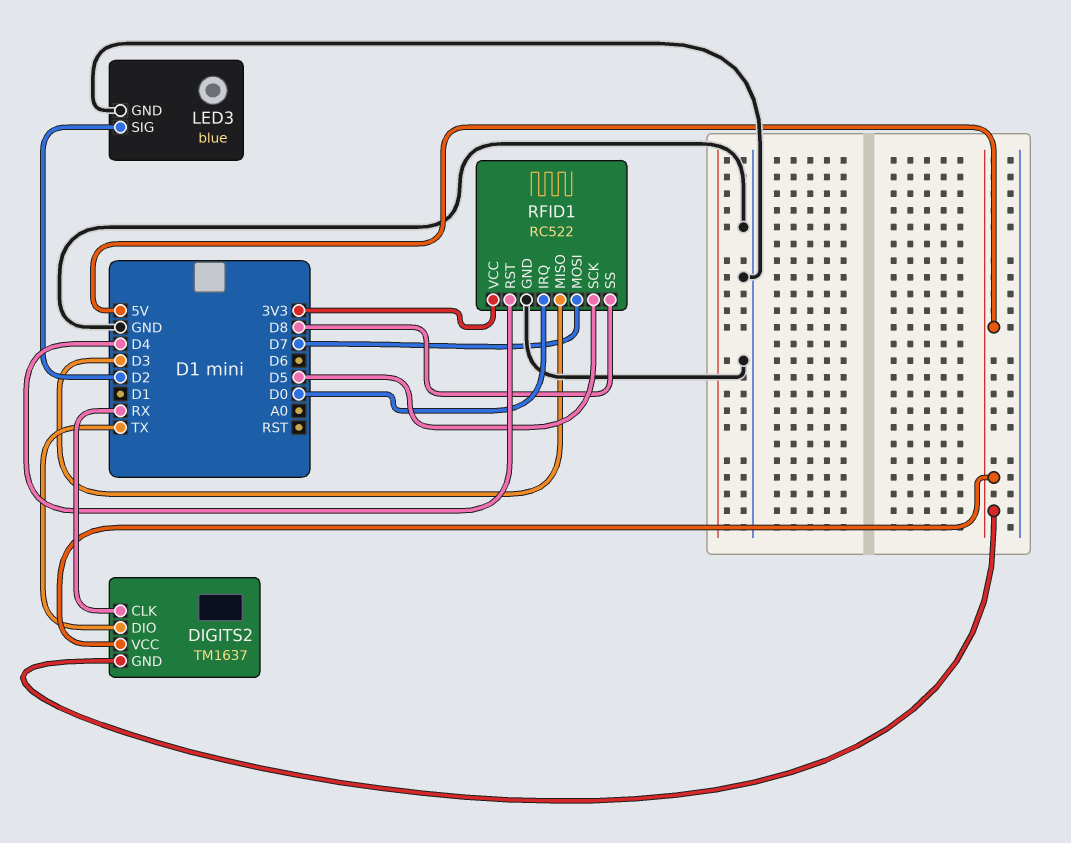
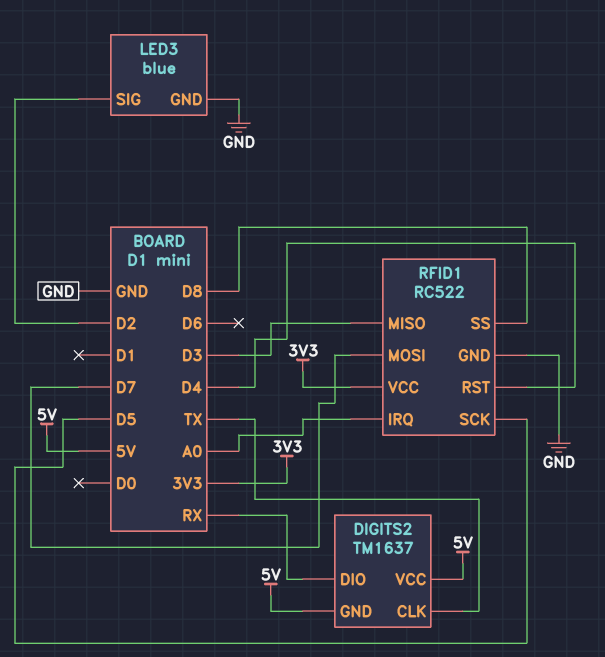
DIGITS2 pin CLK: RX -> TX
DIGITS2 pin DIO: TX -> RX
RFID1 pin IRQ: D0 -> A0

